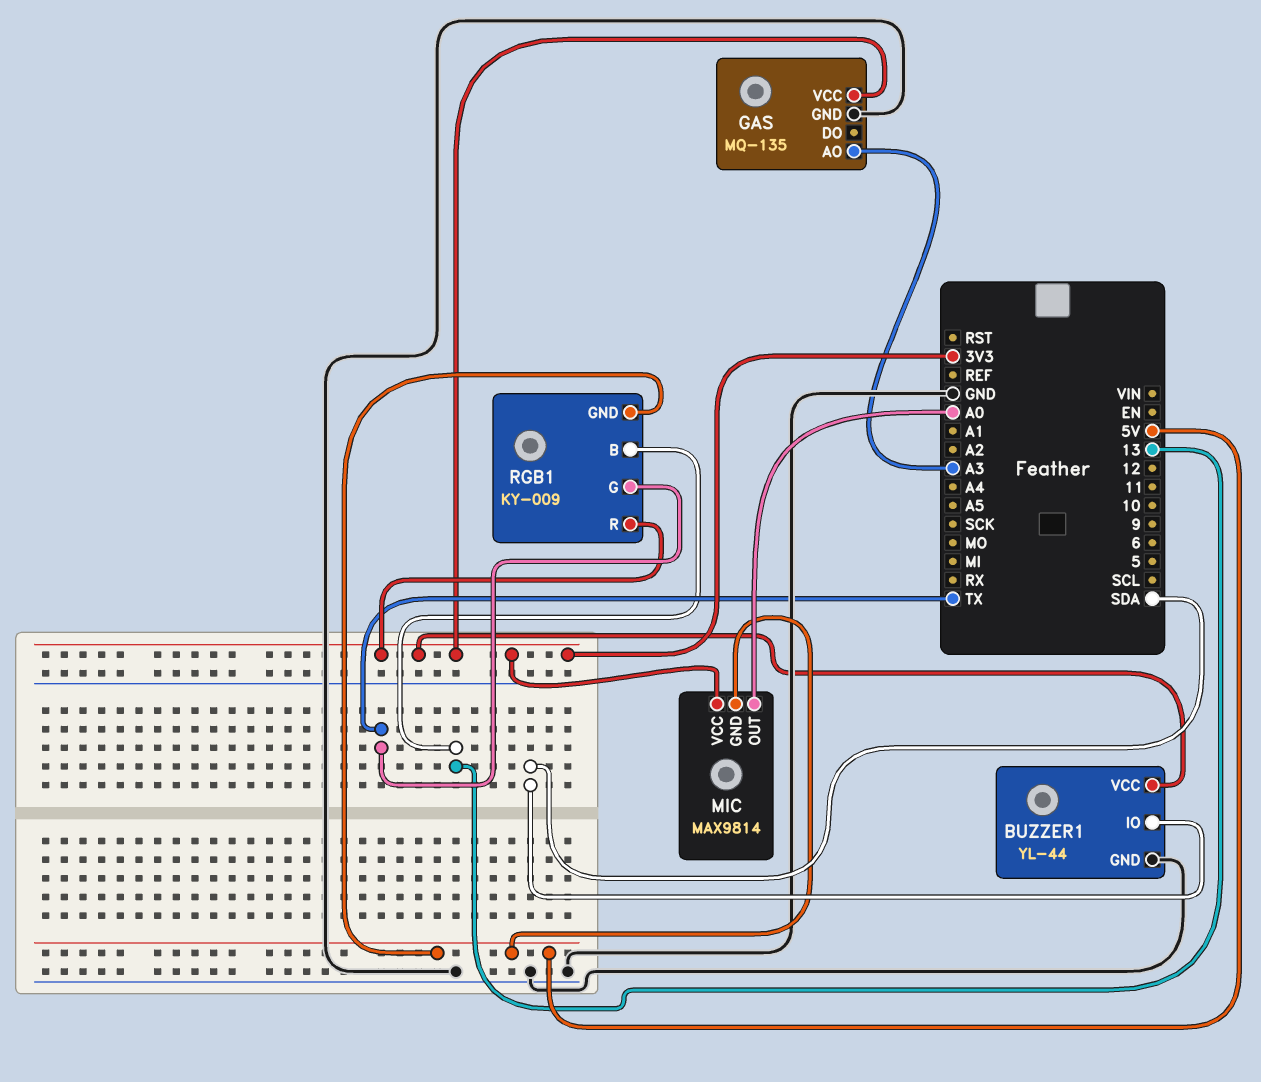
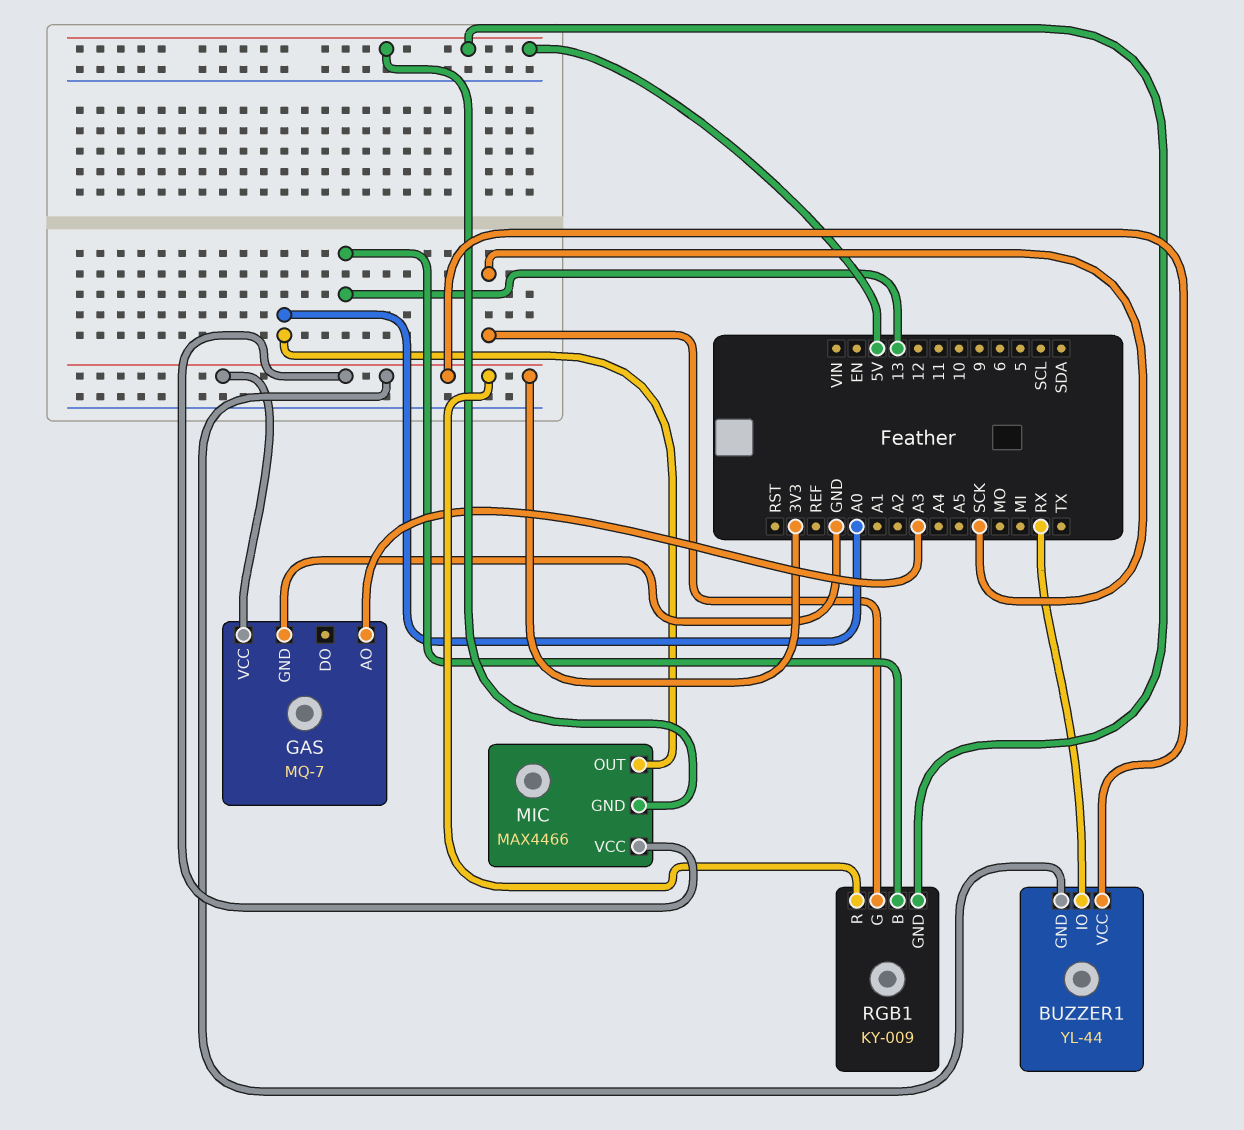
BUZZER1 pin GND: GND -> 3V3
BUZZER1 pin IO: SDA -> RX
GAS: MQ-135 -> MQ-7
MIC: MAX9814 -> MAX4466
RGB1 pin G: TX -> SCK

